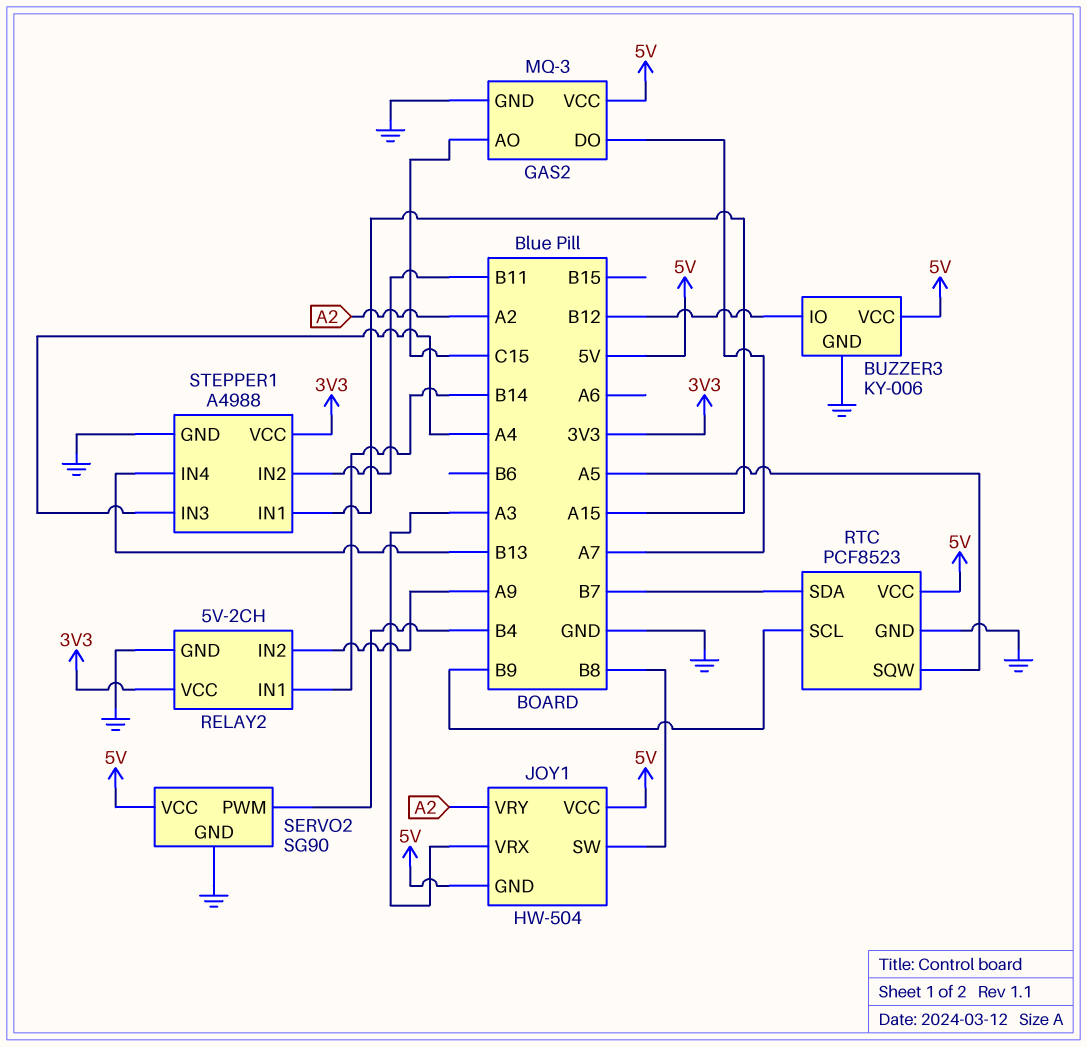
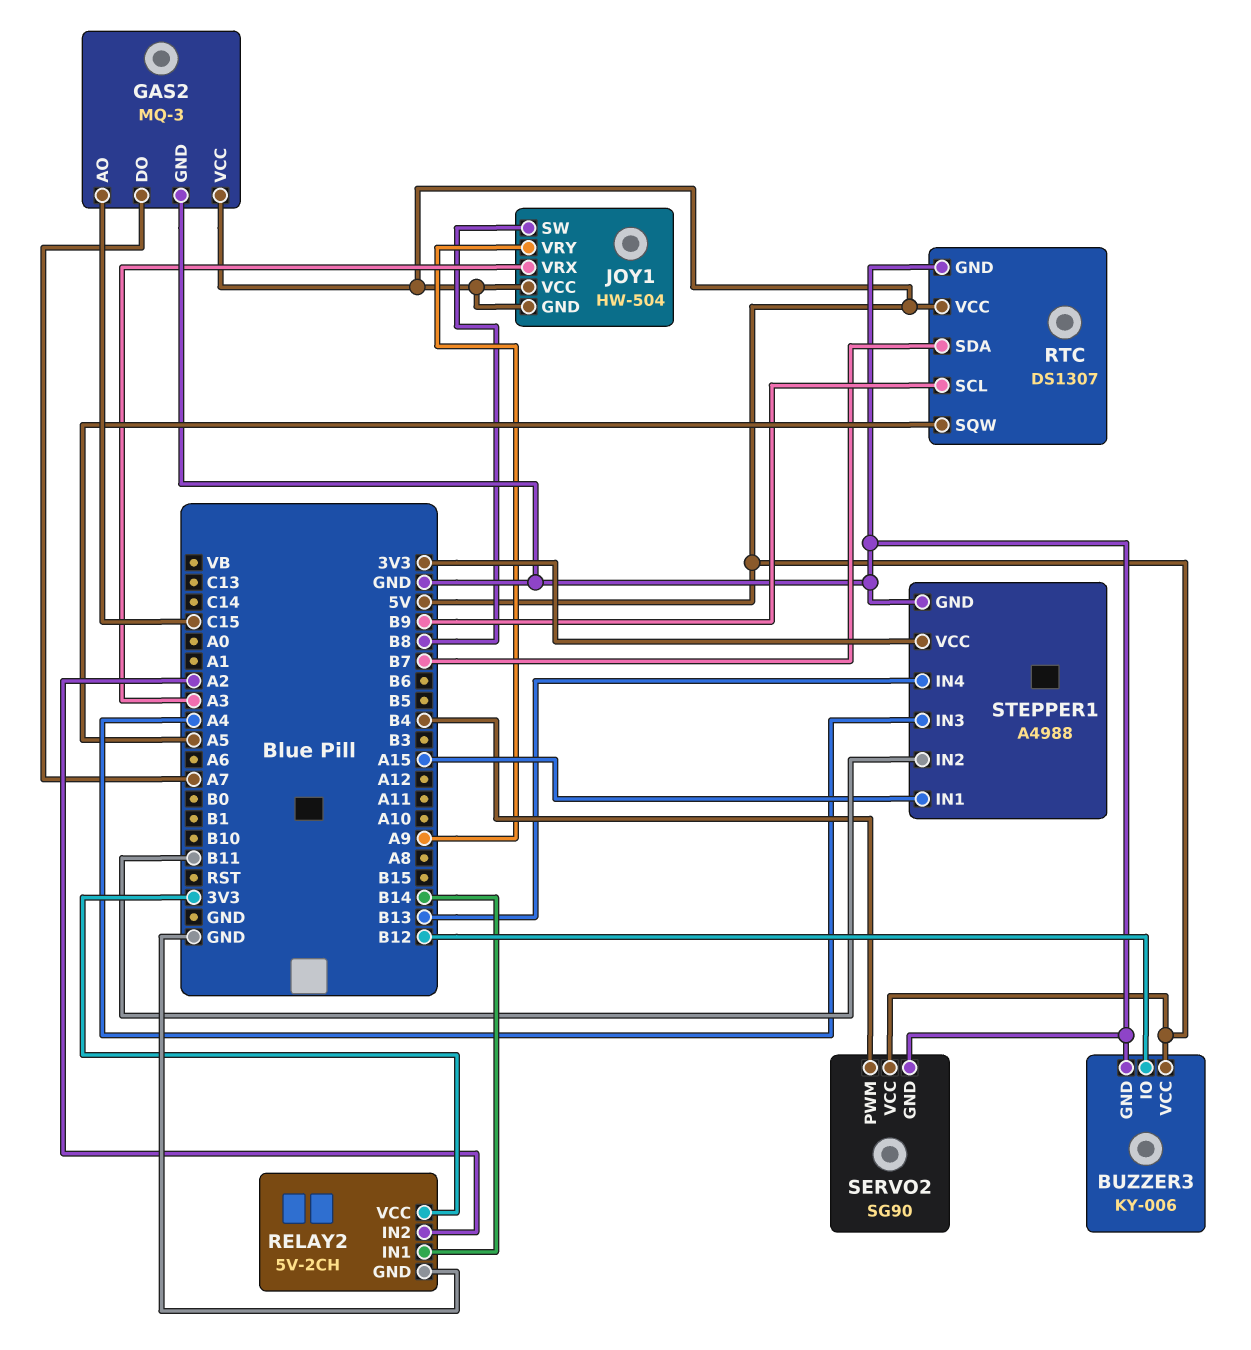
JOY1 pin VRY: A2 -> A9
RELAY2 pin IN2: A9 -> A2
RTC: PCF8523 -> DS1307

